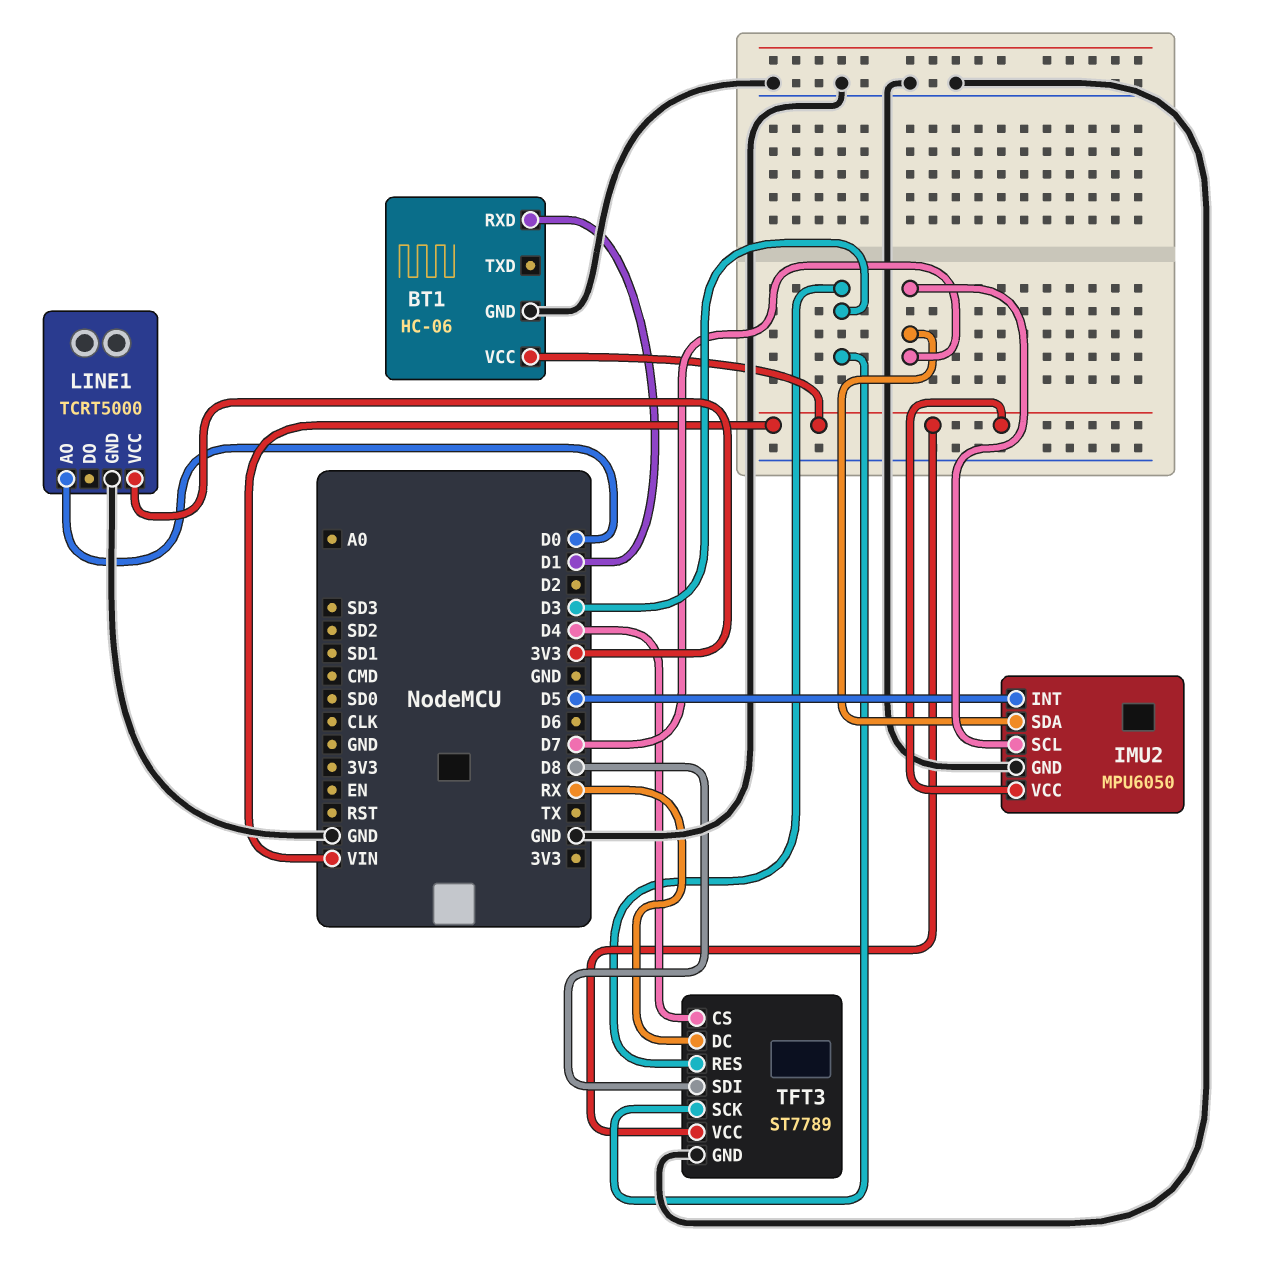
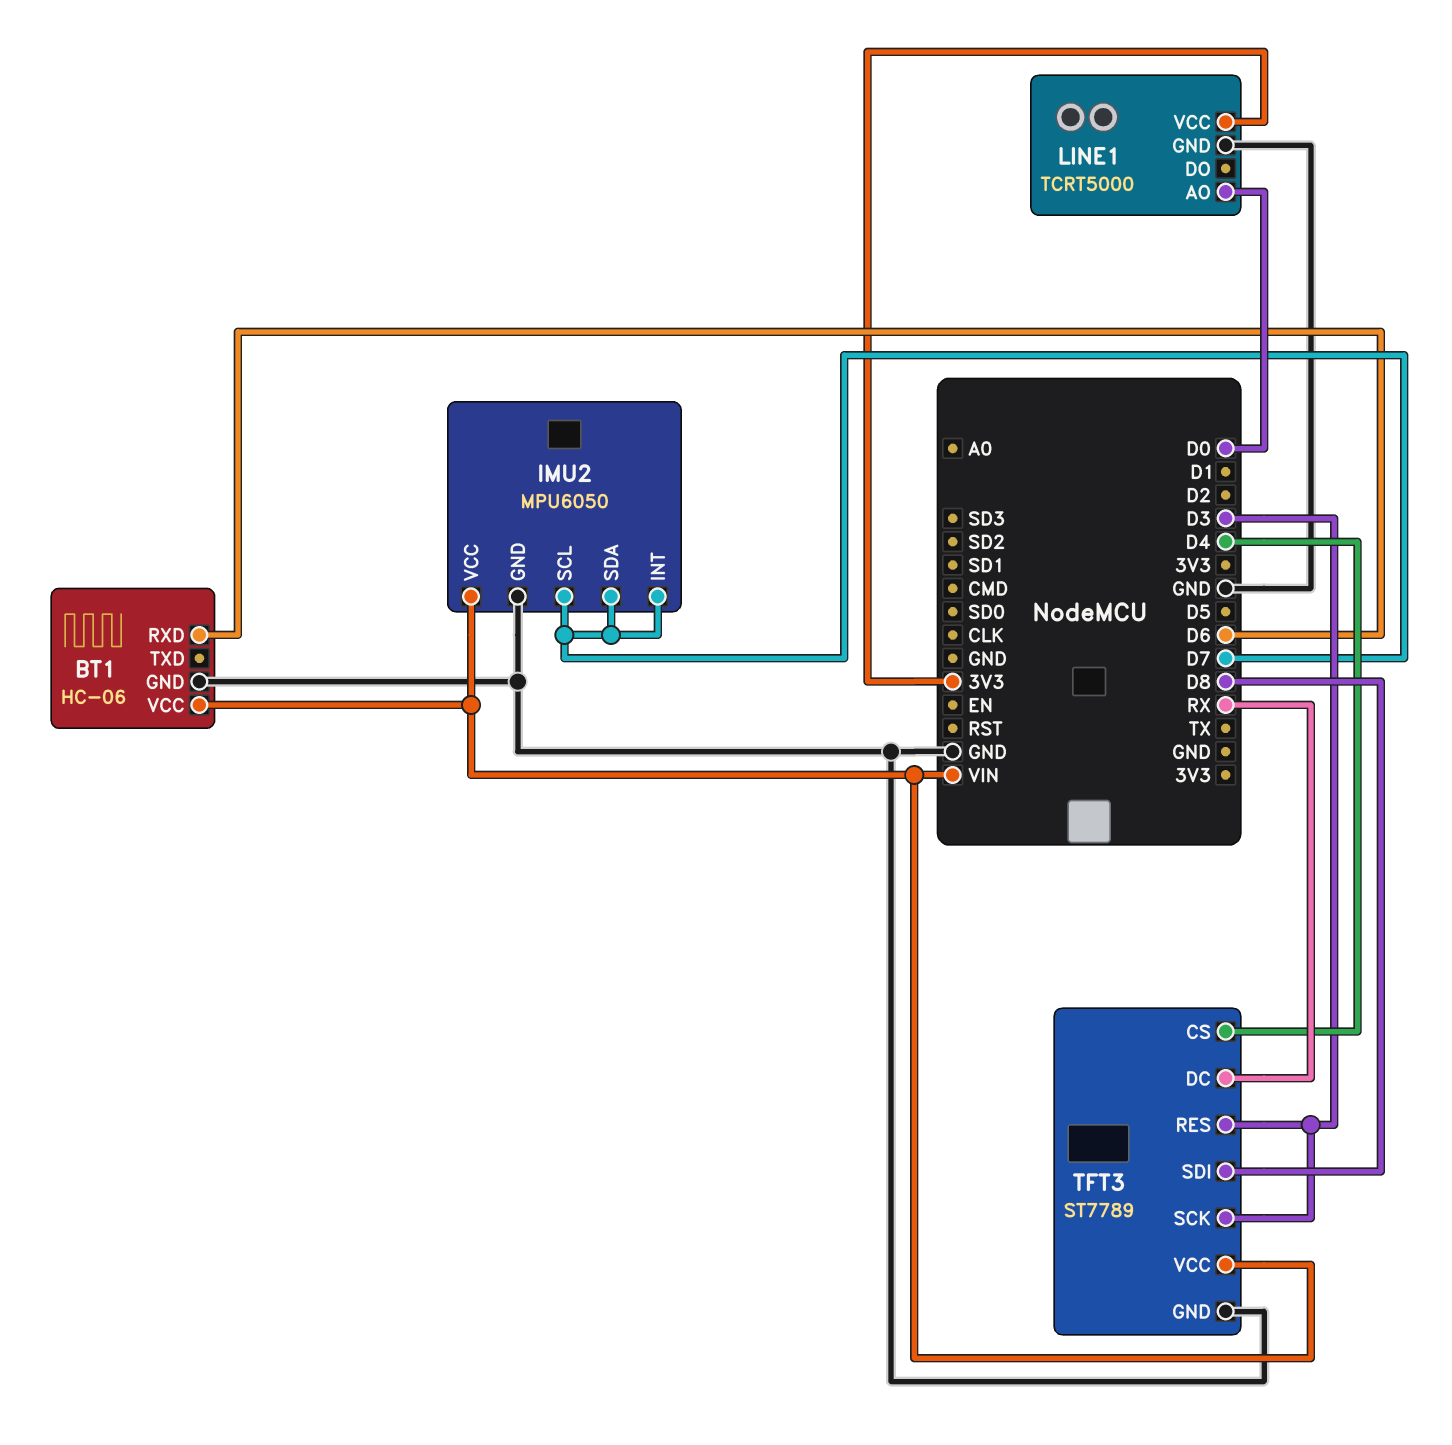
BT1 pin RXD: D1 -> D6
IMU2 pin INT: D5 -> D7

